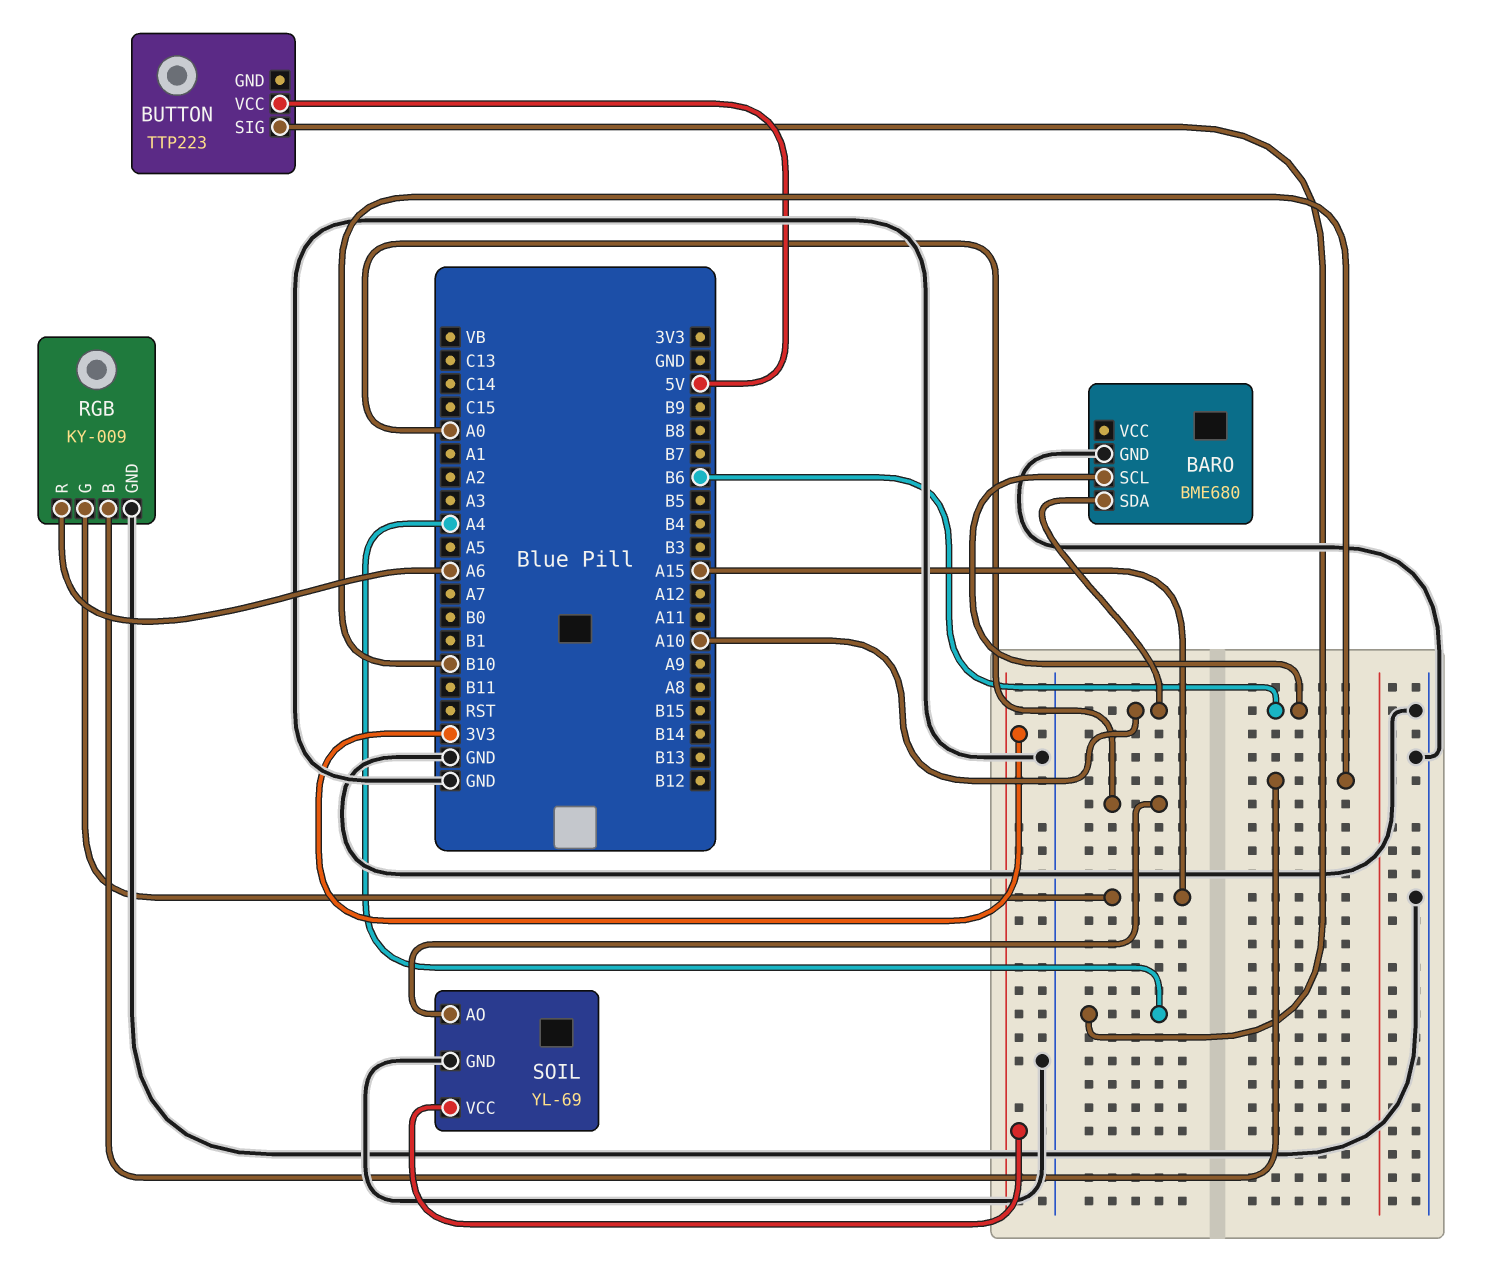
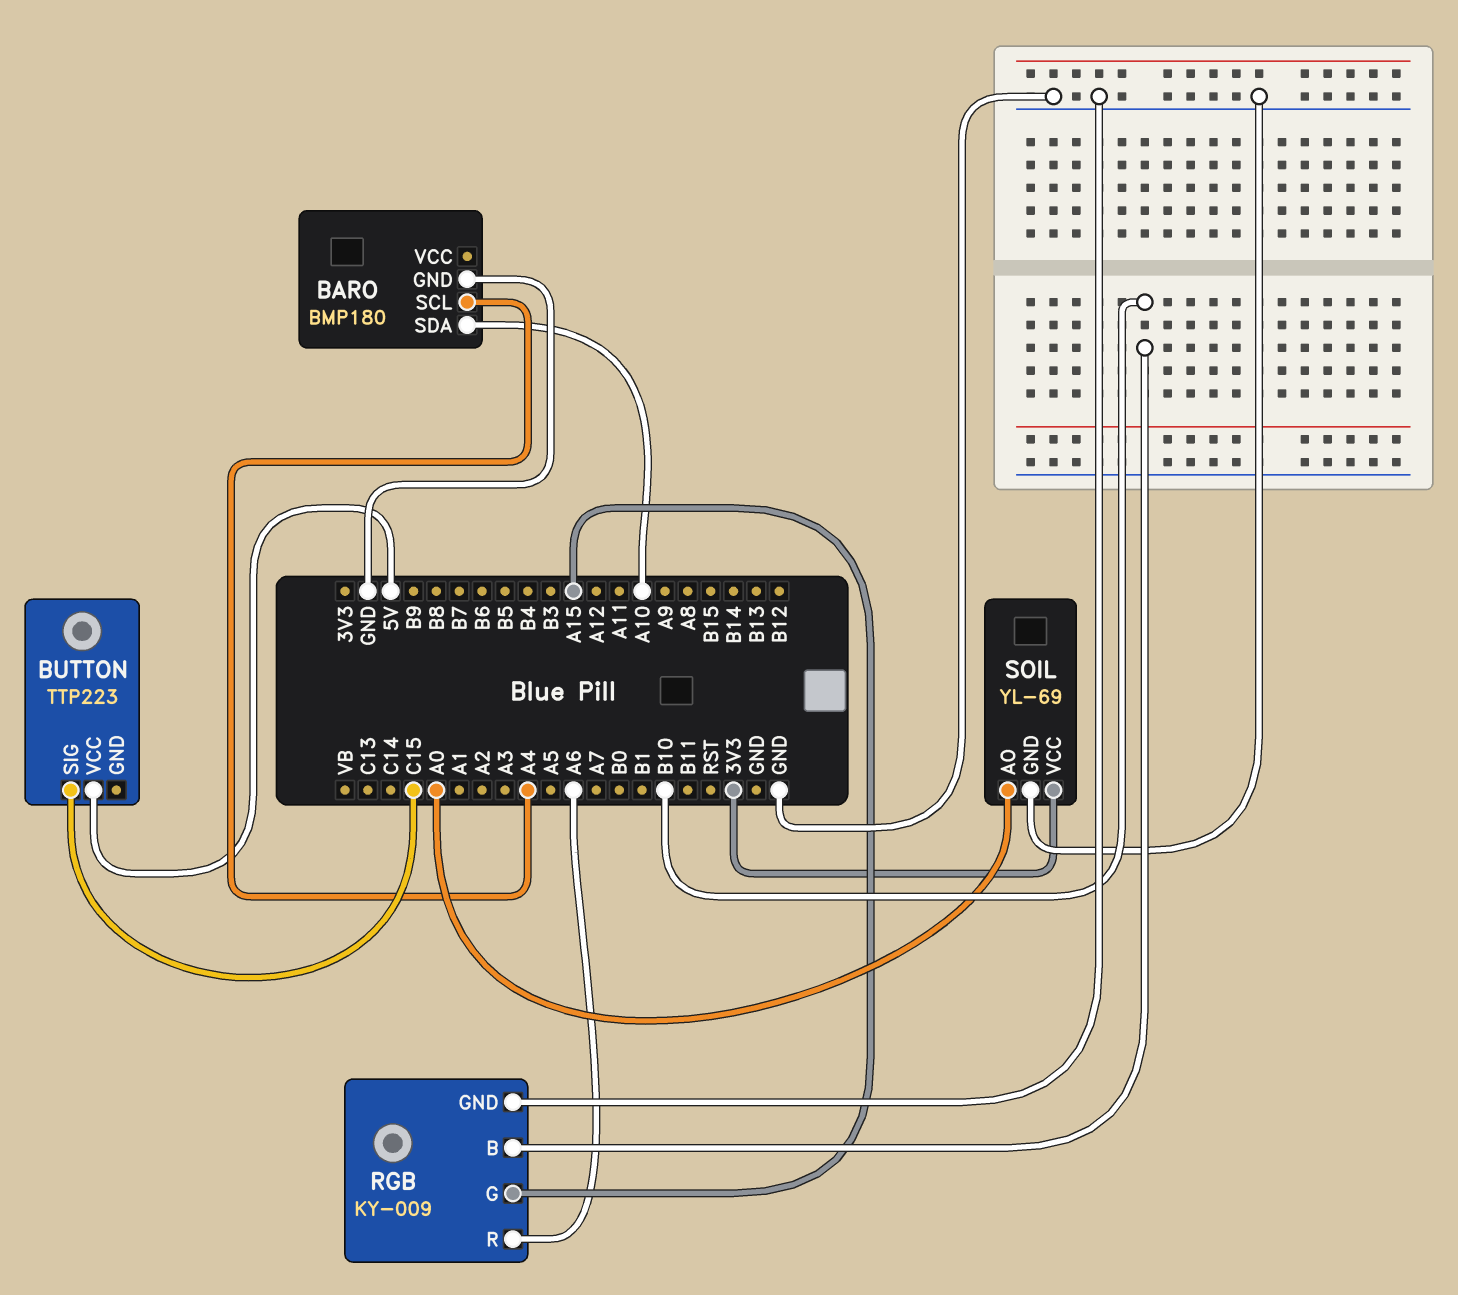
BARO: BME680 -> BMP180
BARO pin SCL: B6 -> A4
BUTTON pin SIG: A4 -> C15

